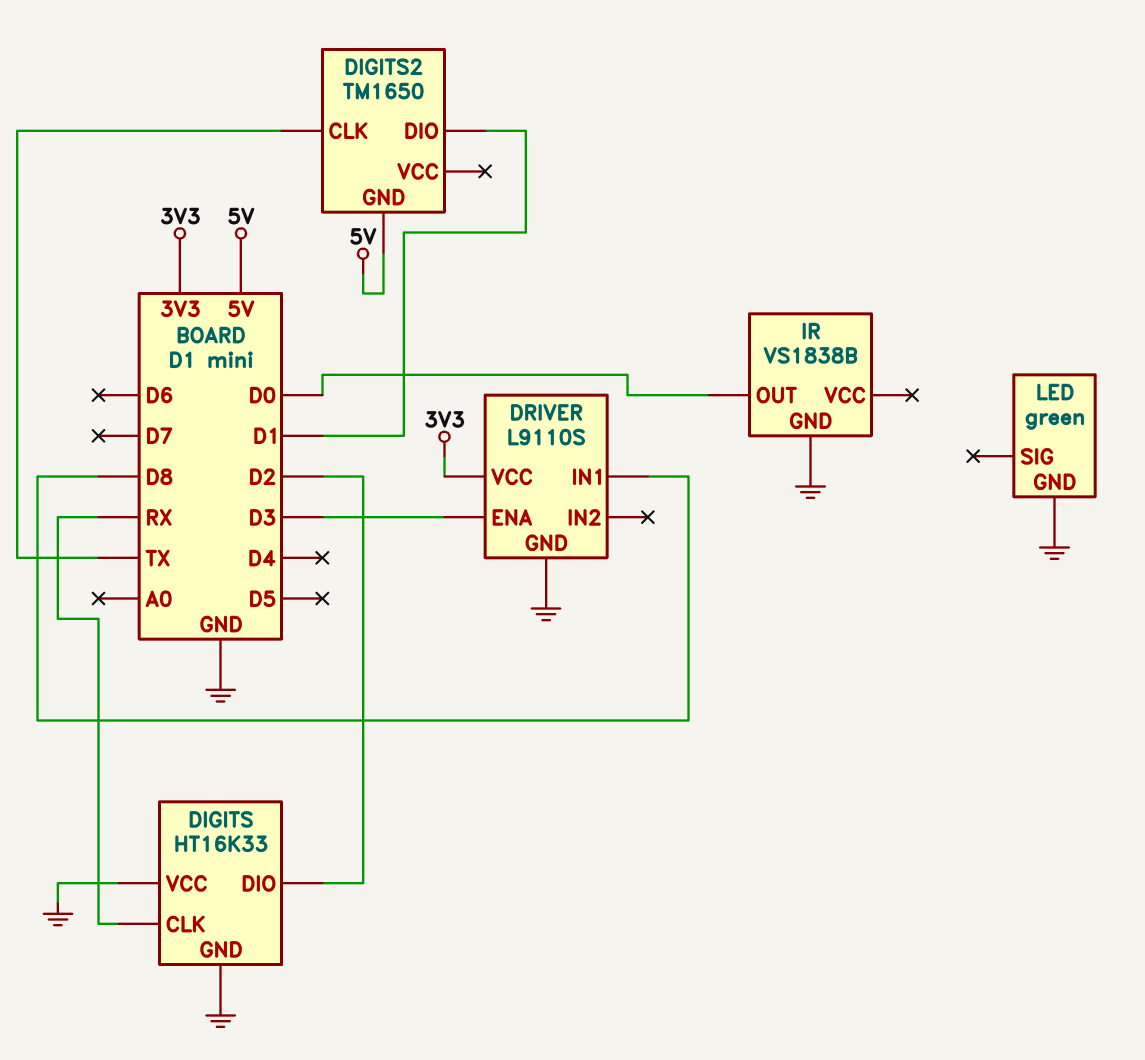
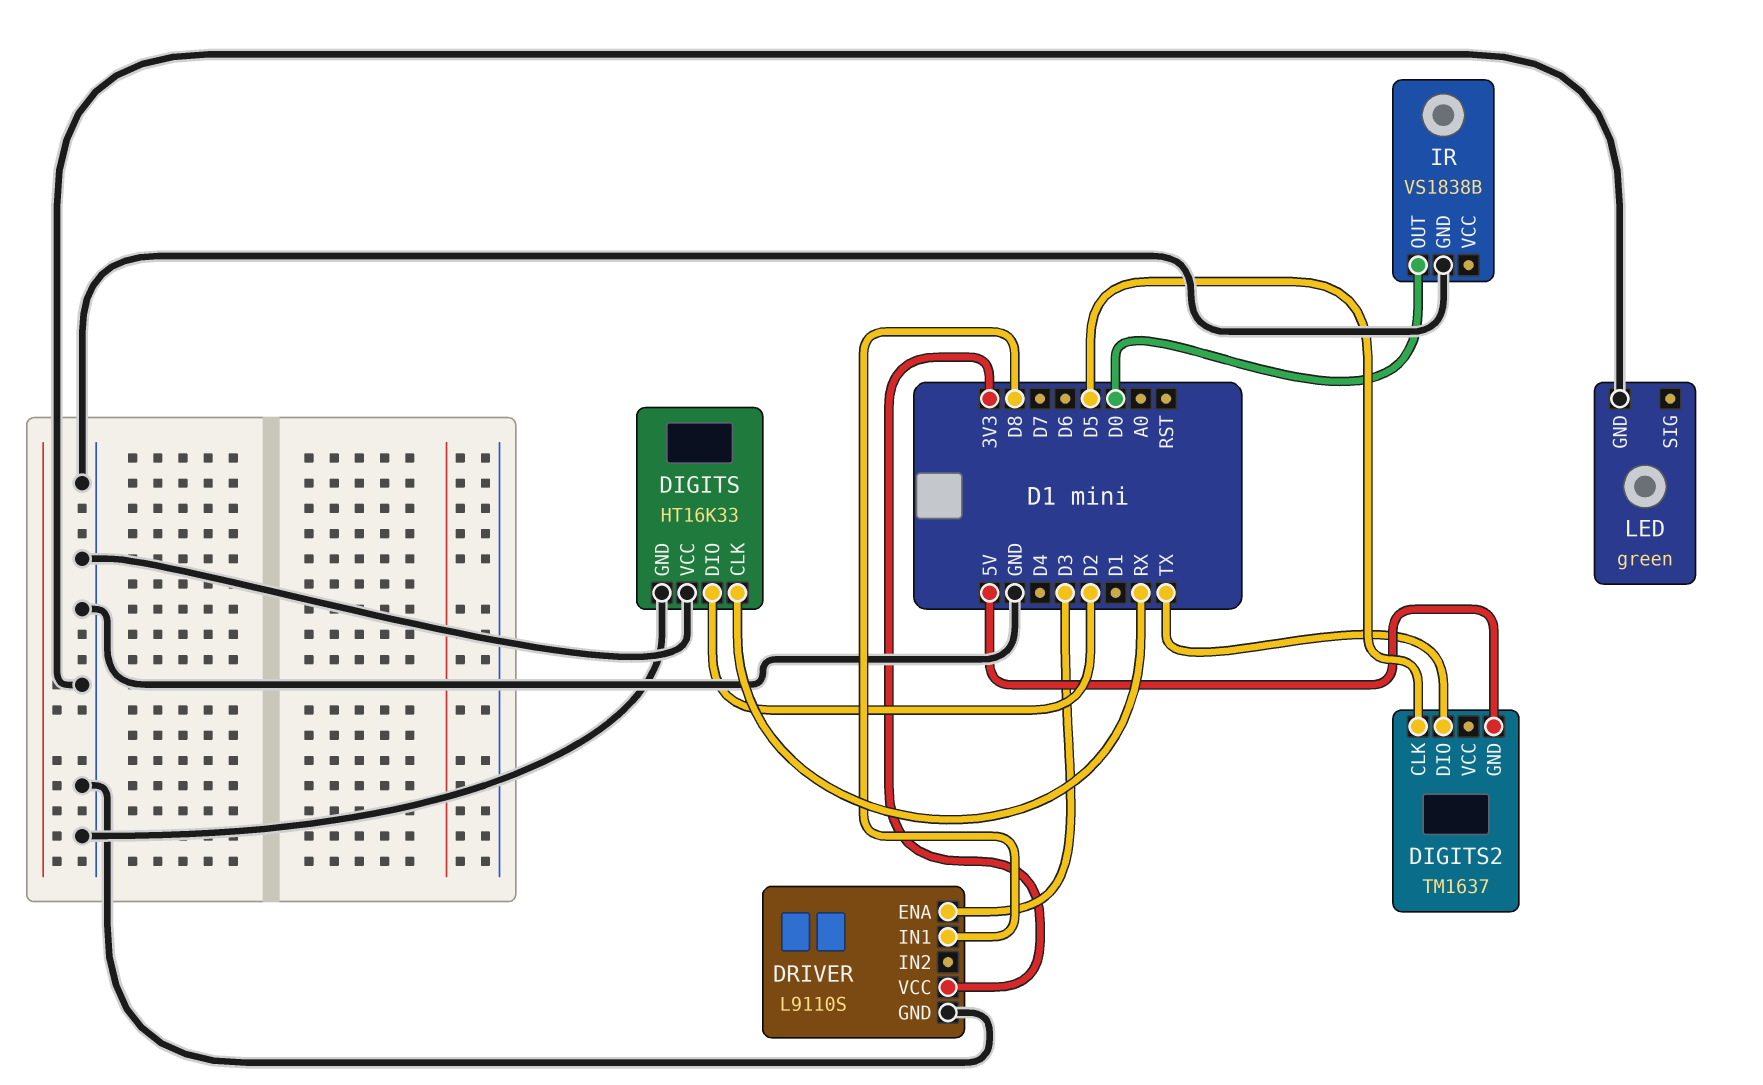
DIGITS2: TM1650 -> TM1637
DIGITS2 pin CLK: TX -> D5
DIGITS2 pin DIO: D1 -> TX

